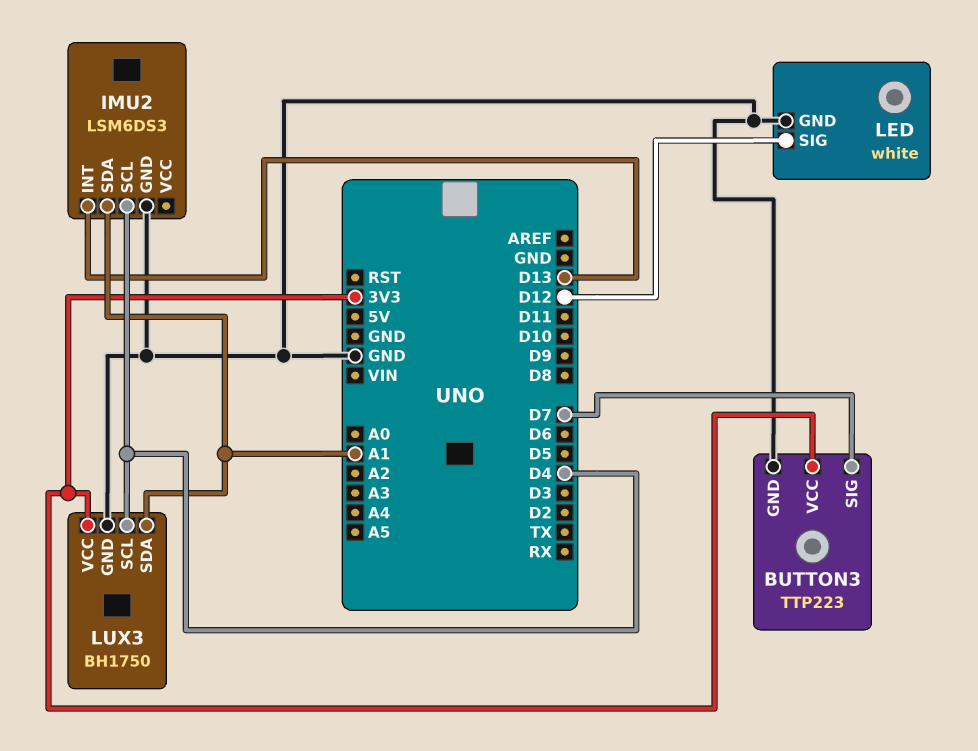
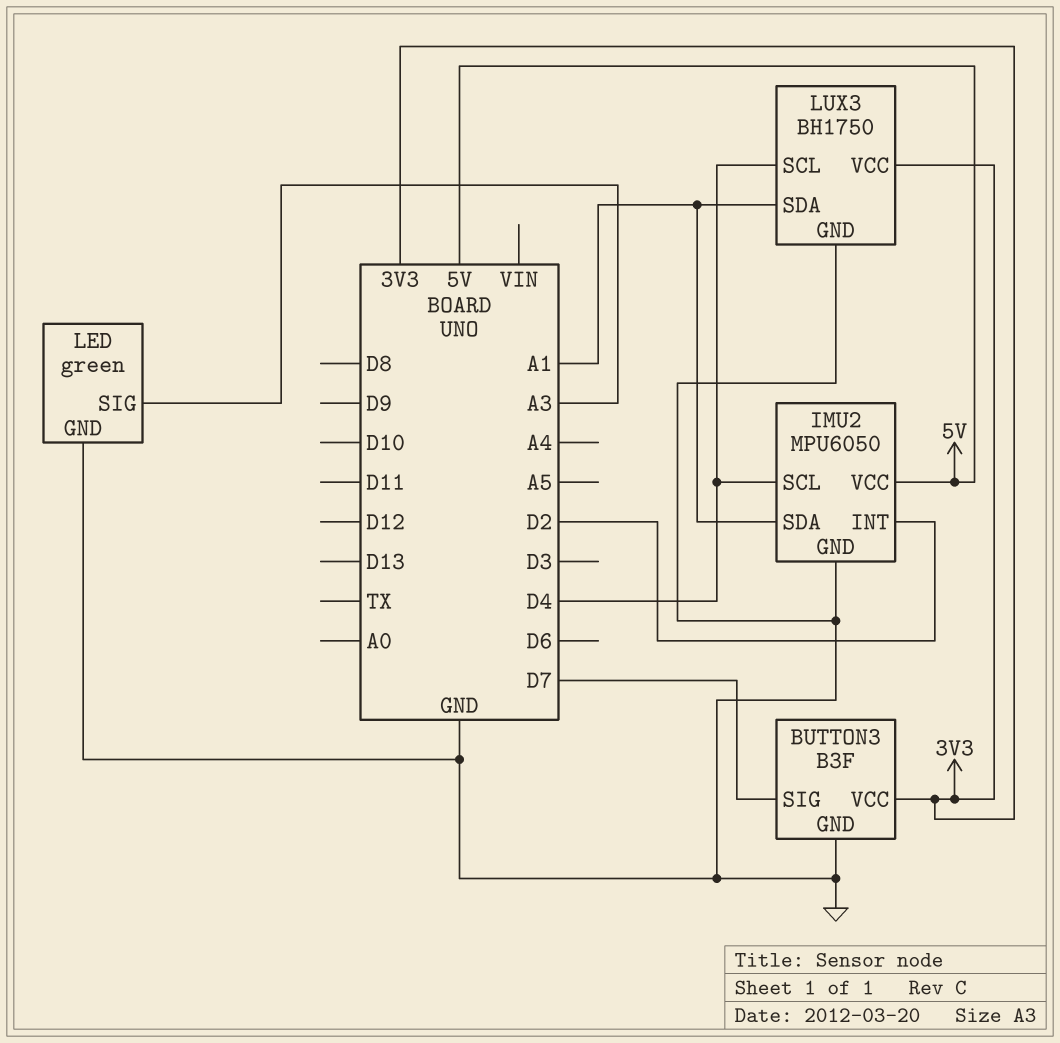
BUTTON3: TTP223 -> B3F
IMU2: LSM6DS3 -> MPU6050
IMU2 pin INT: D13 -> D2
IMU2 pin VCC: none -> 5V
LED: white -> green
LED pin SIG: D12 -> A3

